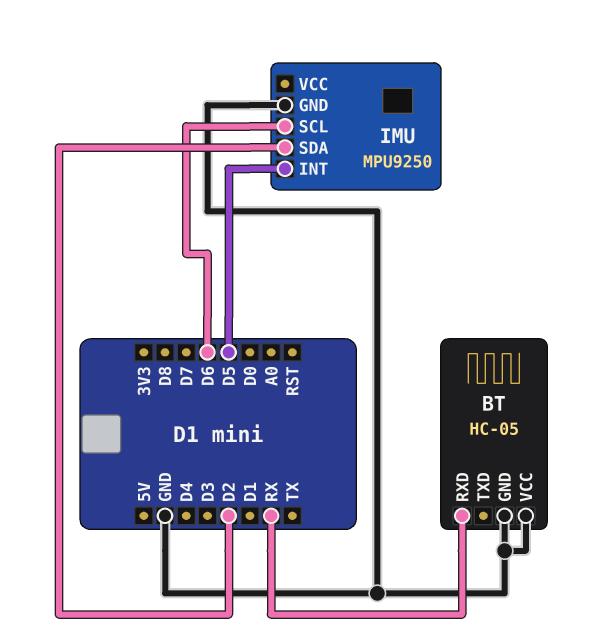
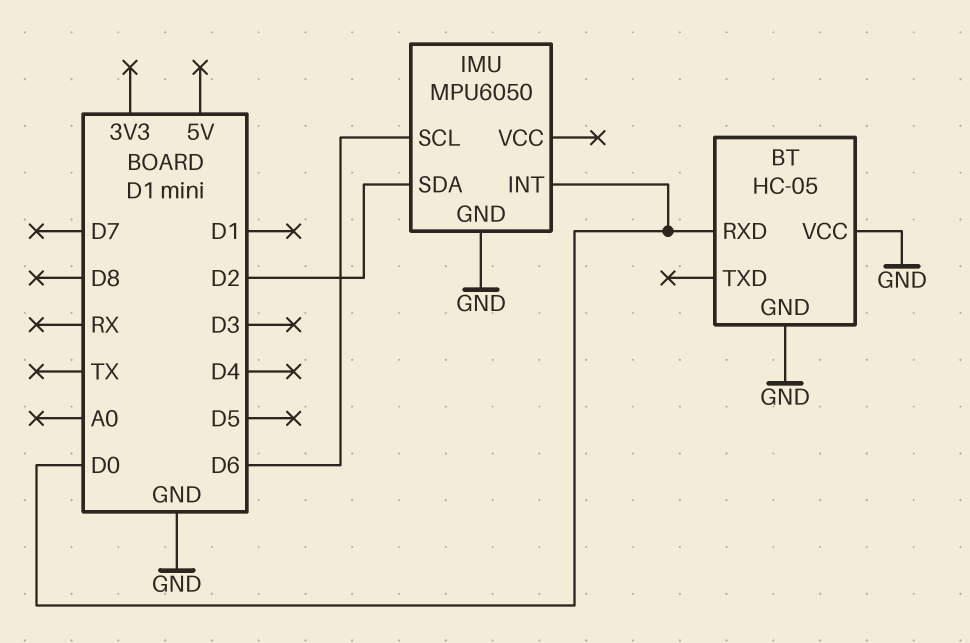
BT pin RXD: RX -> D0
IMU: MPU9250 -> MPU6050
IMU pin INT: D5 -> D0

